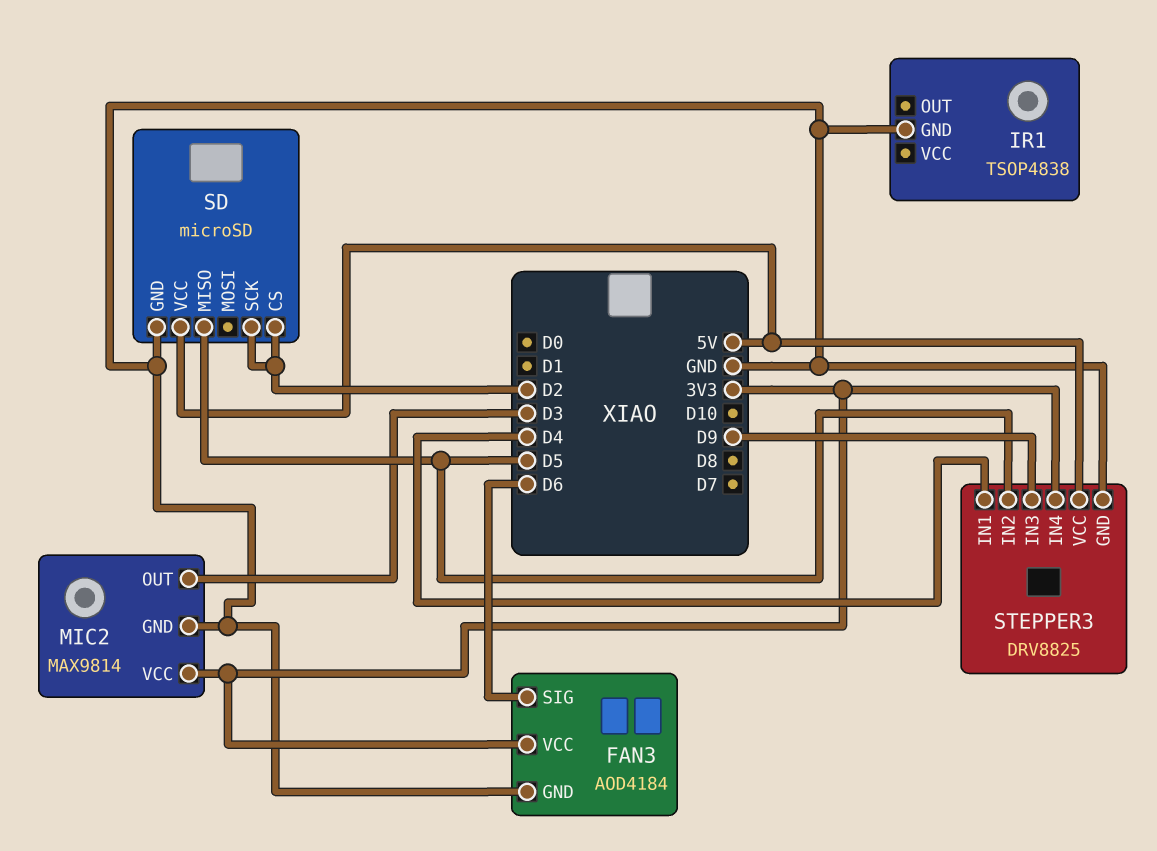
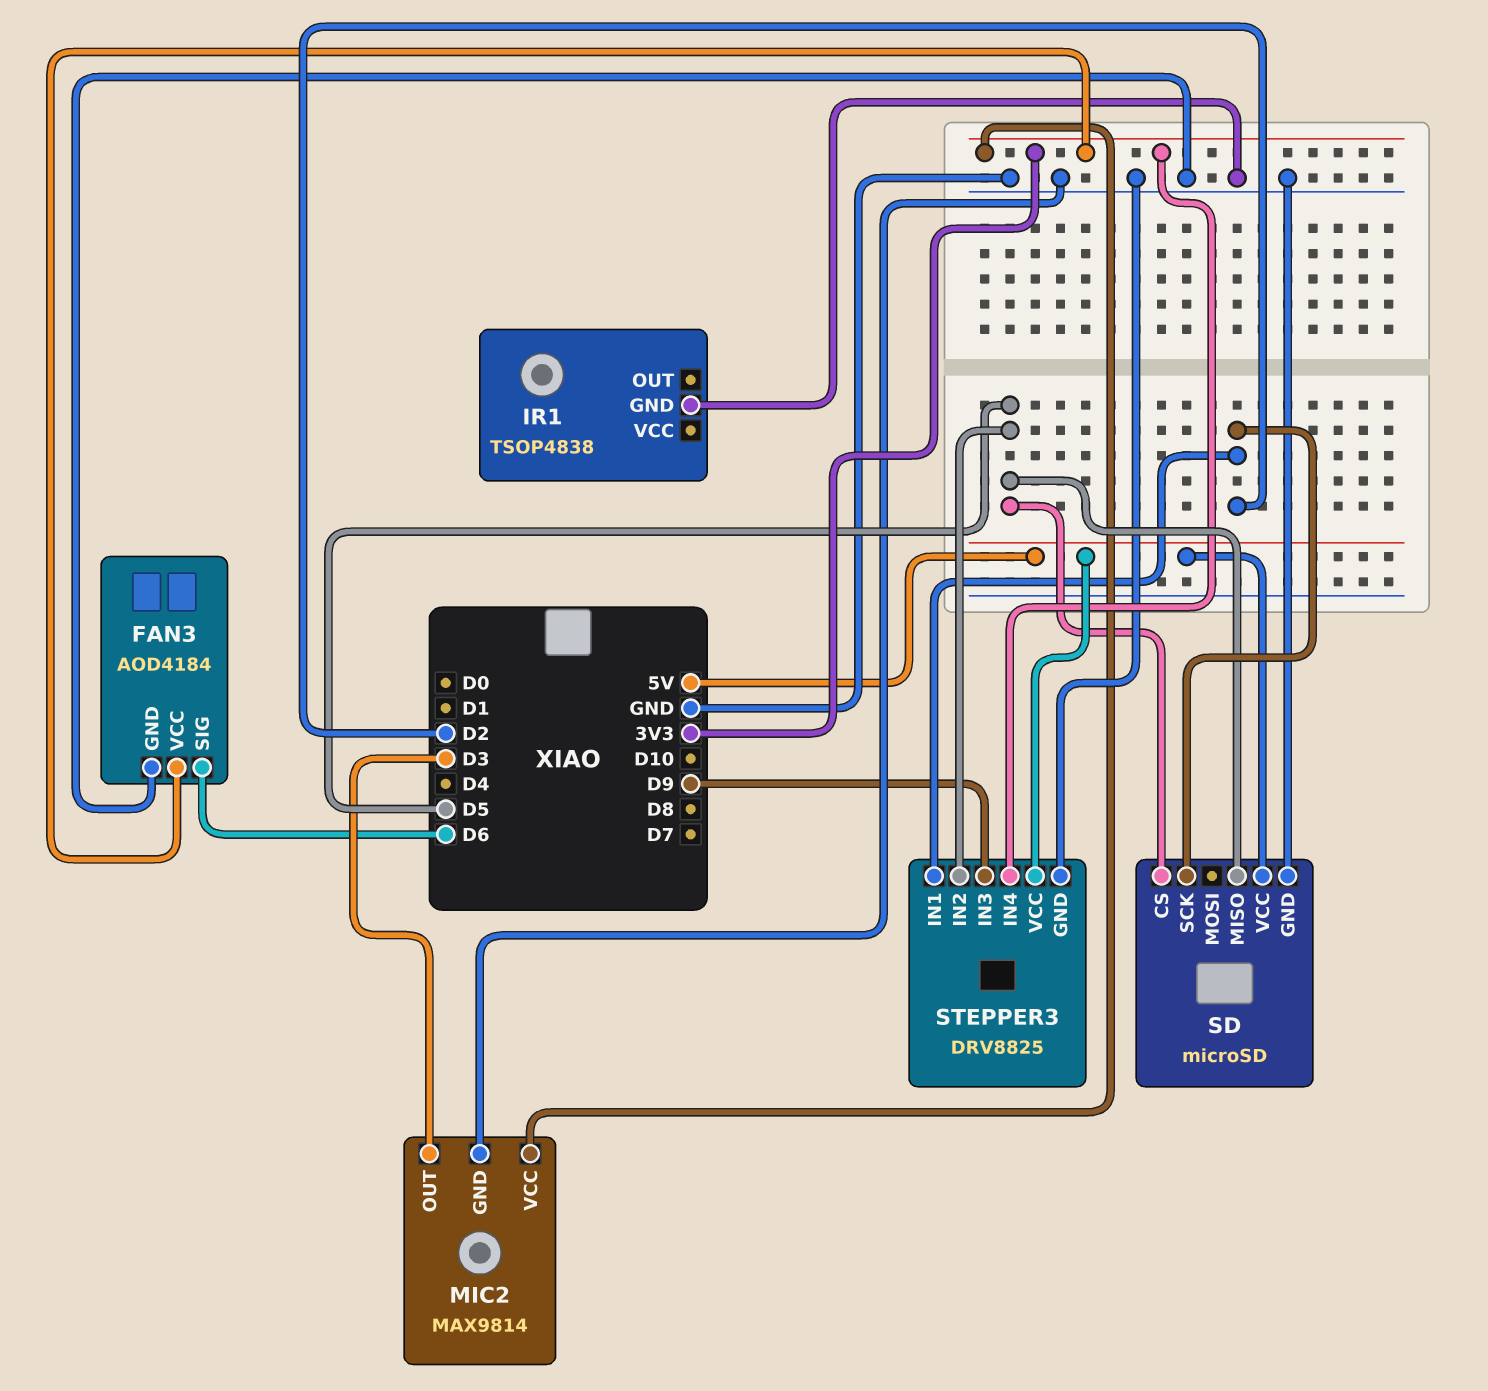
SD pin CS: D2 -> D5
STEPPER3 pin IN1: D4 -> D2

